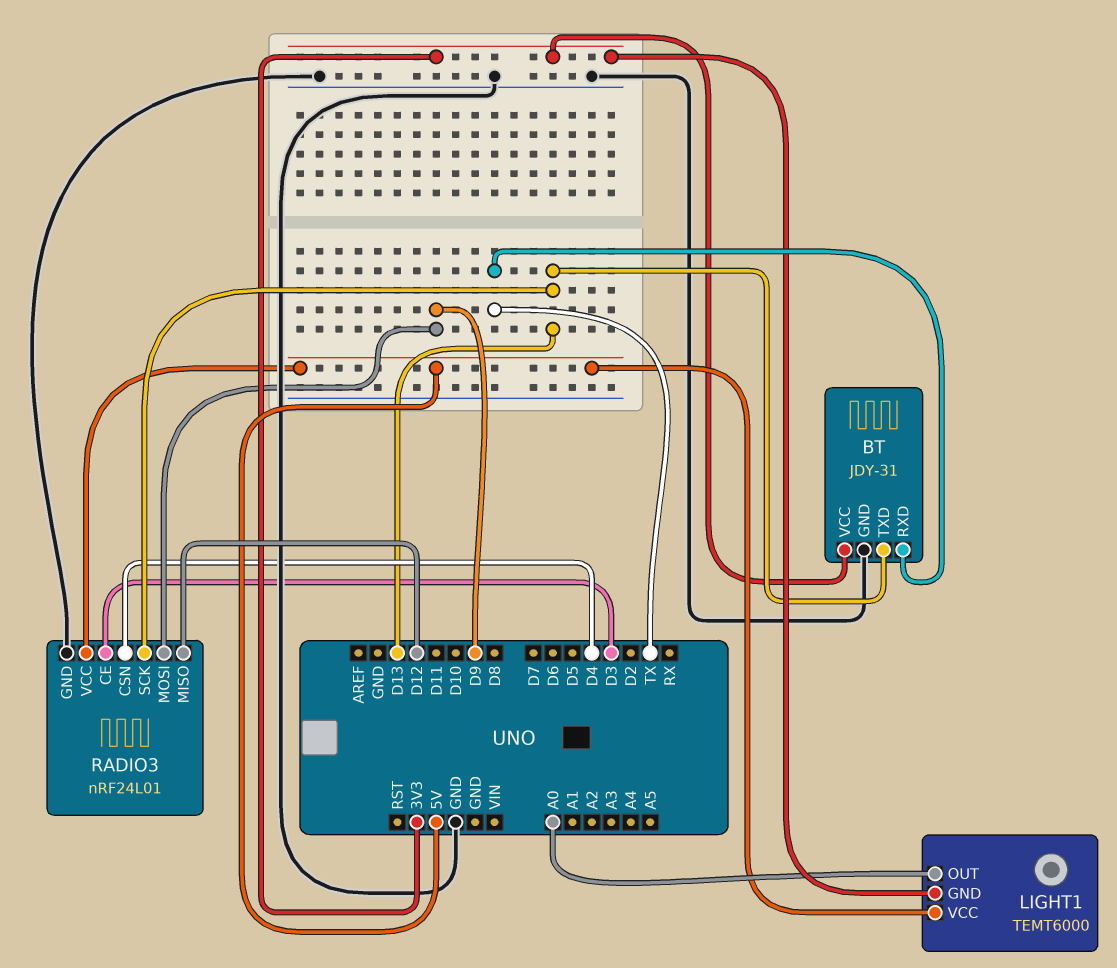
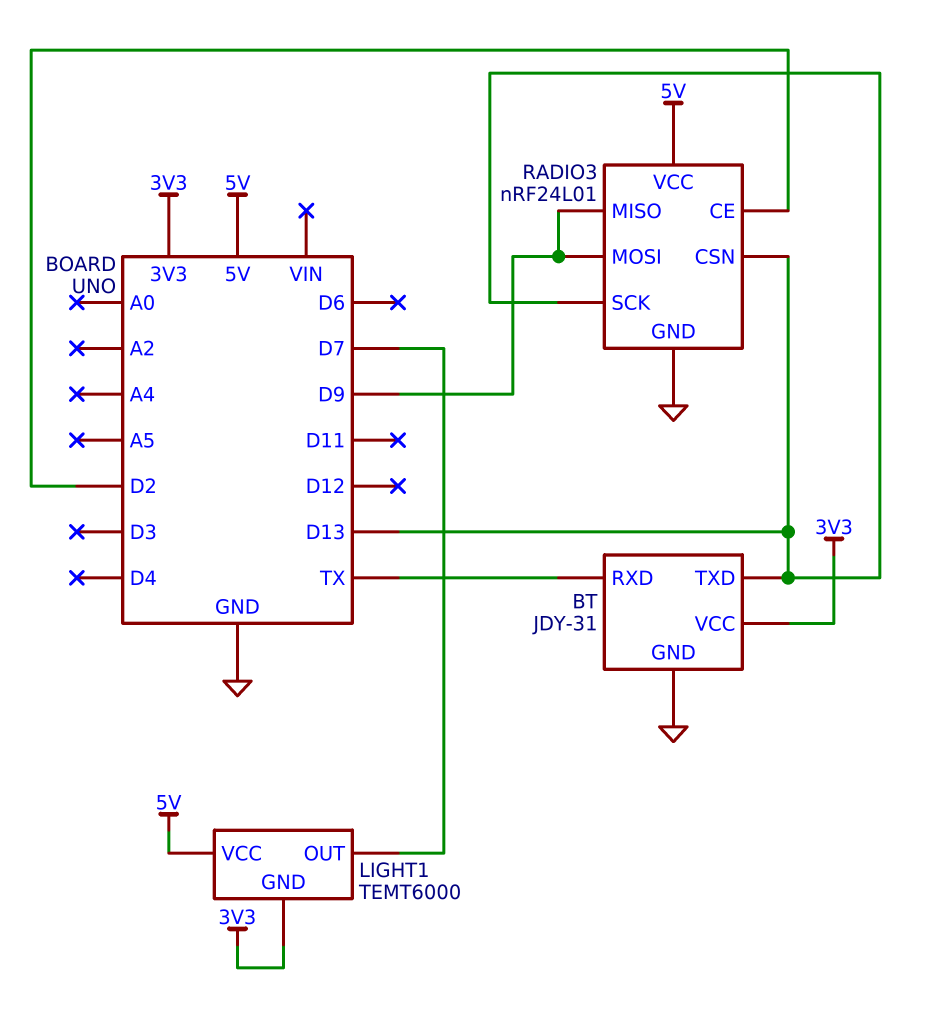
LIGHT1 pin OUT: A0 -> D7
RADIO3 pin CE: D3 -> D2
RADIO3 pin CSN: D4 -> D13
RADIO3 pin MISO: D12 -> D9

